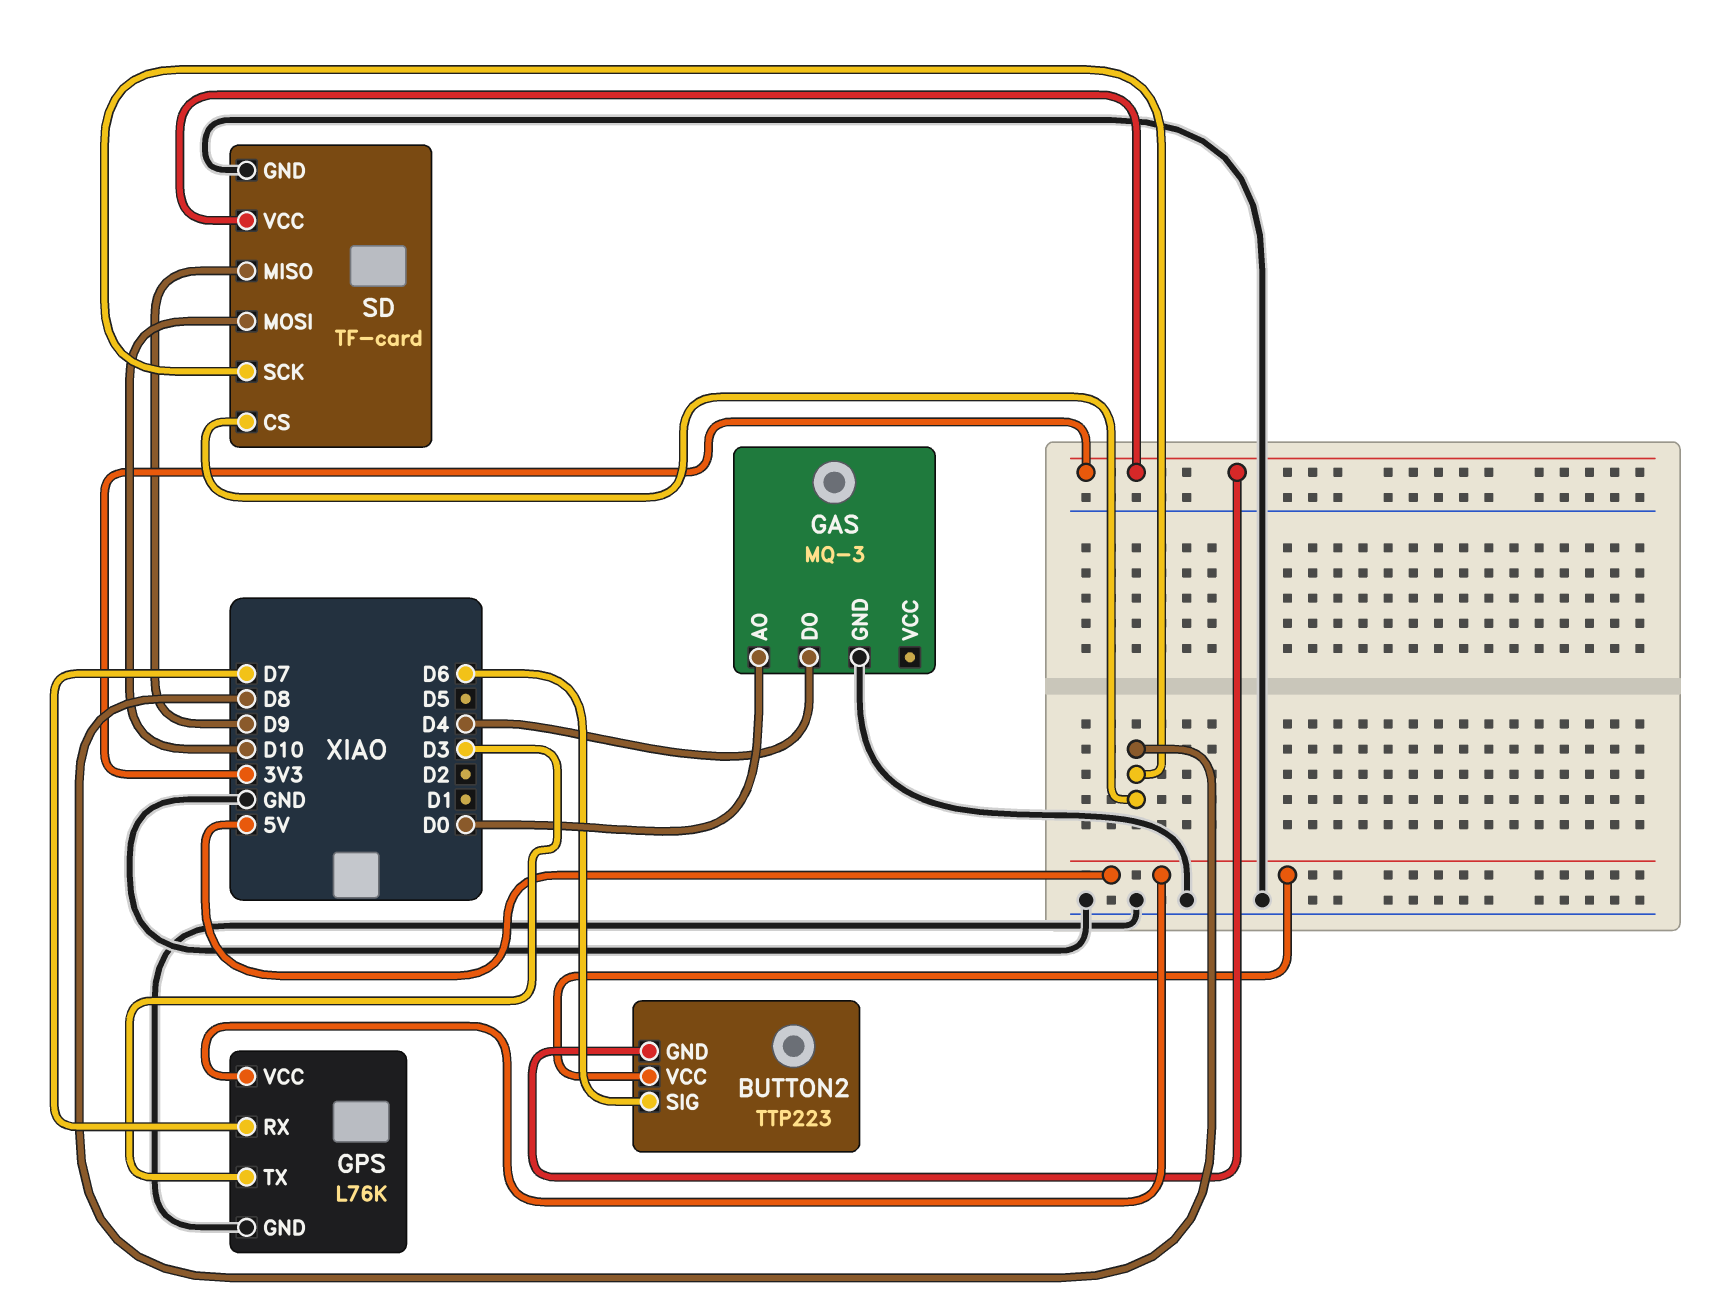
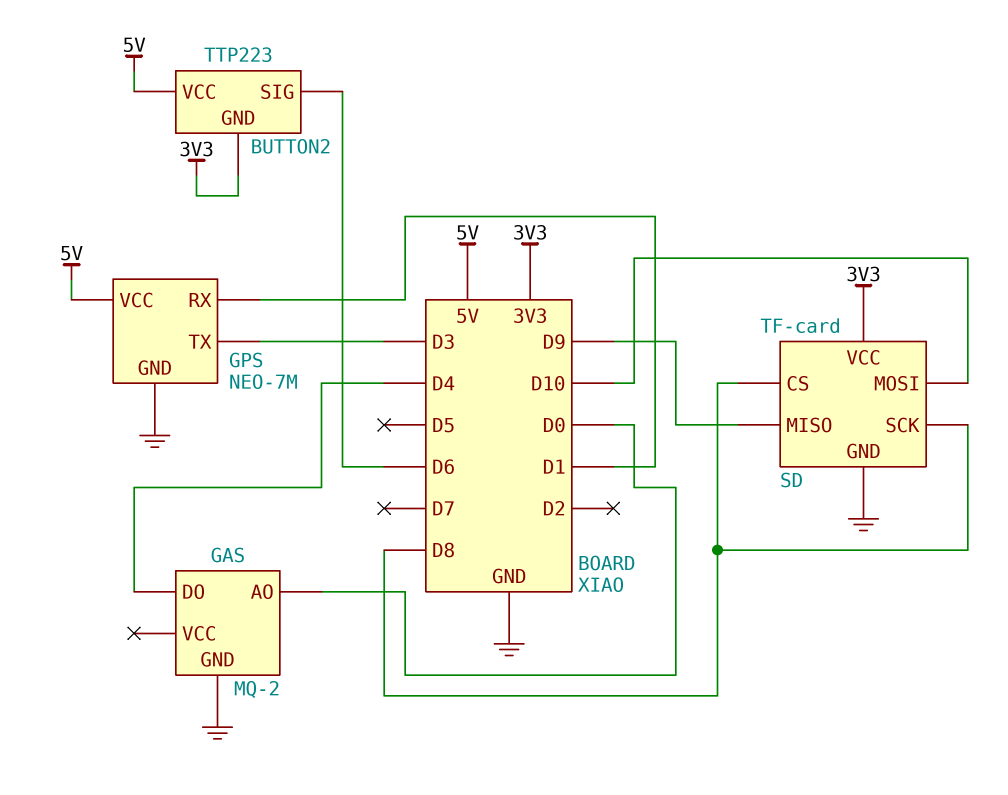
GAS: MQ-3 -> MQ-2
GPS: L76K -> NEO-7M
GPS pin RX: D7 -> D1

